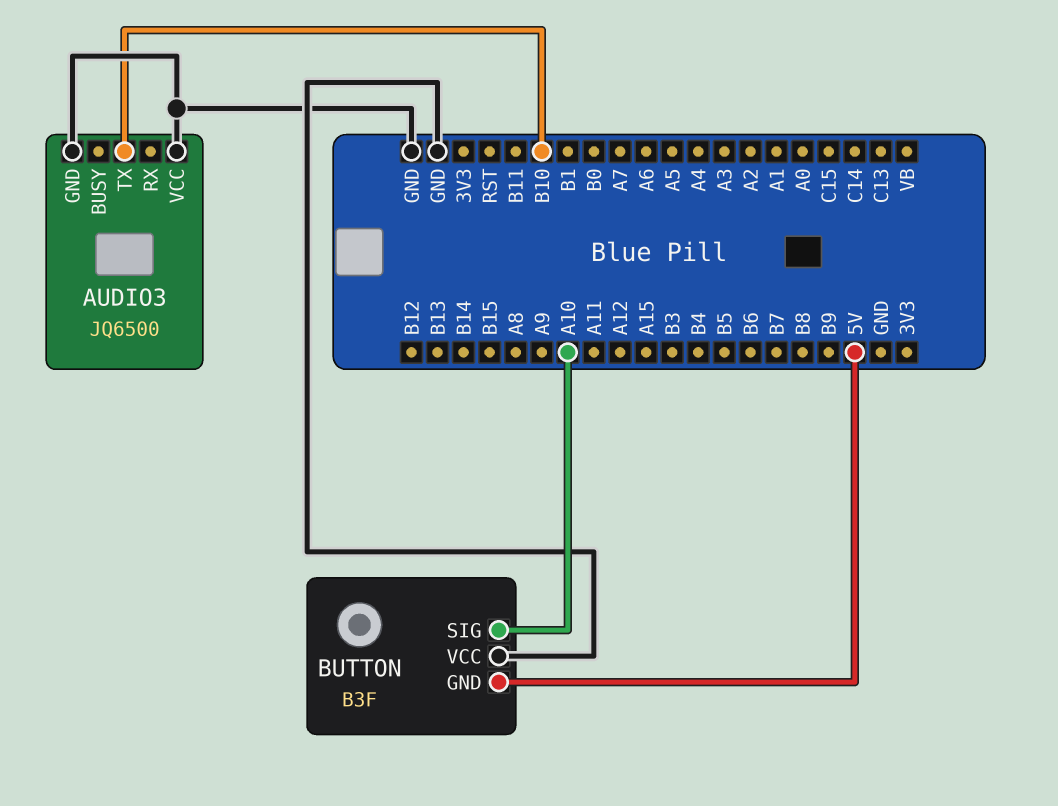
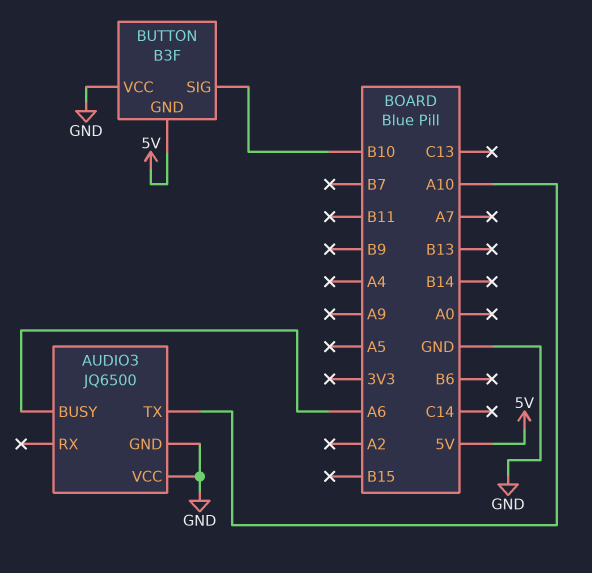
AUDIO3 pin BUSY: none -> A6
AUDIO3 pin TX: B10 -> A10
BUTTON pin SIG: A10 -> B10

